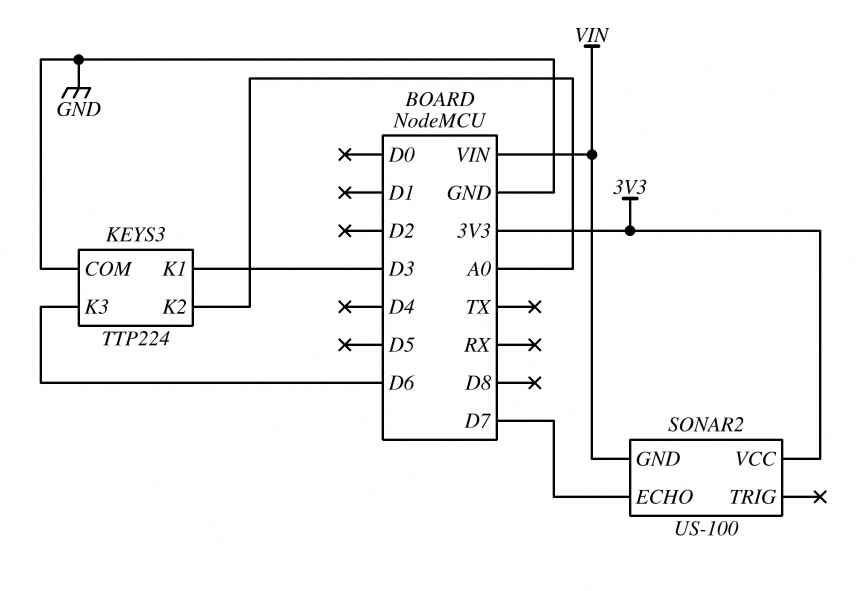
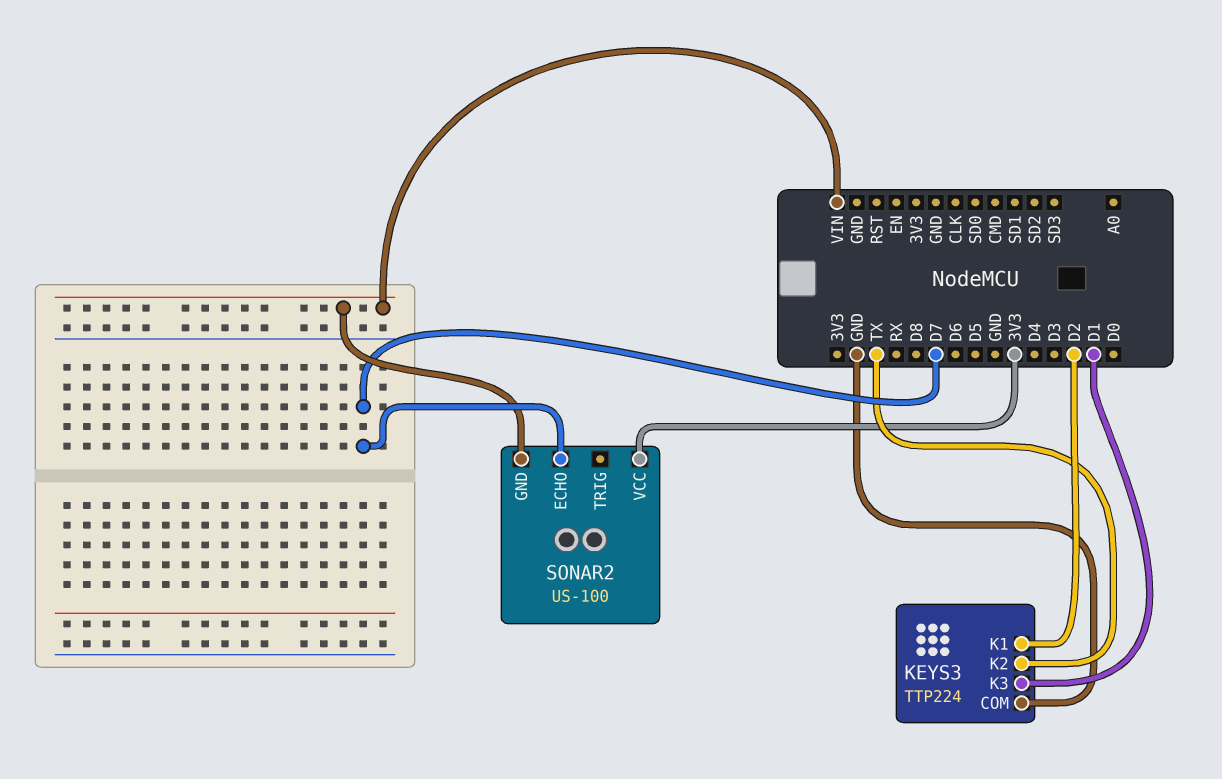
KEYS3 pin K1: D3 -> D2
KEYS3 pin K2: A0 -> TX
KEYS3 pin K3: D6 -> D1

